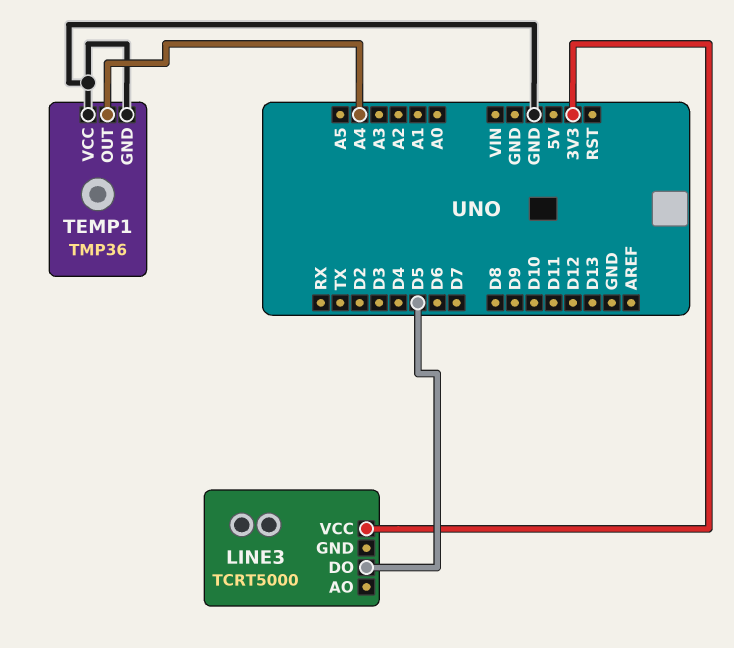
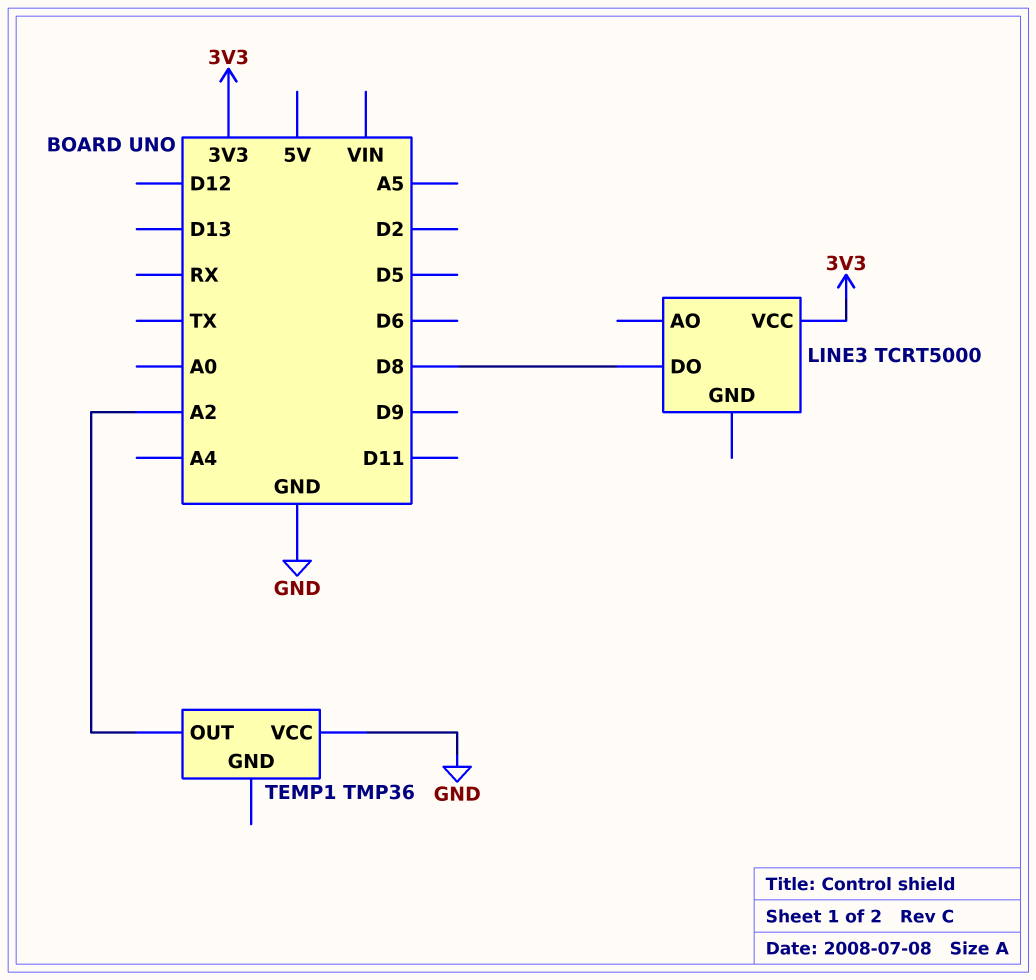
LINE3 pin DO: D5 -> D8
TEMP1 pin GND: GND -> none
TEMP1 pin OUT: A4 -> A2

